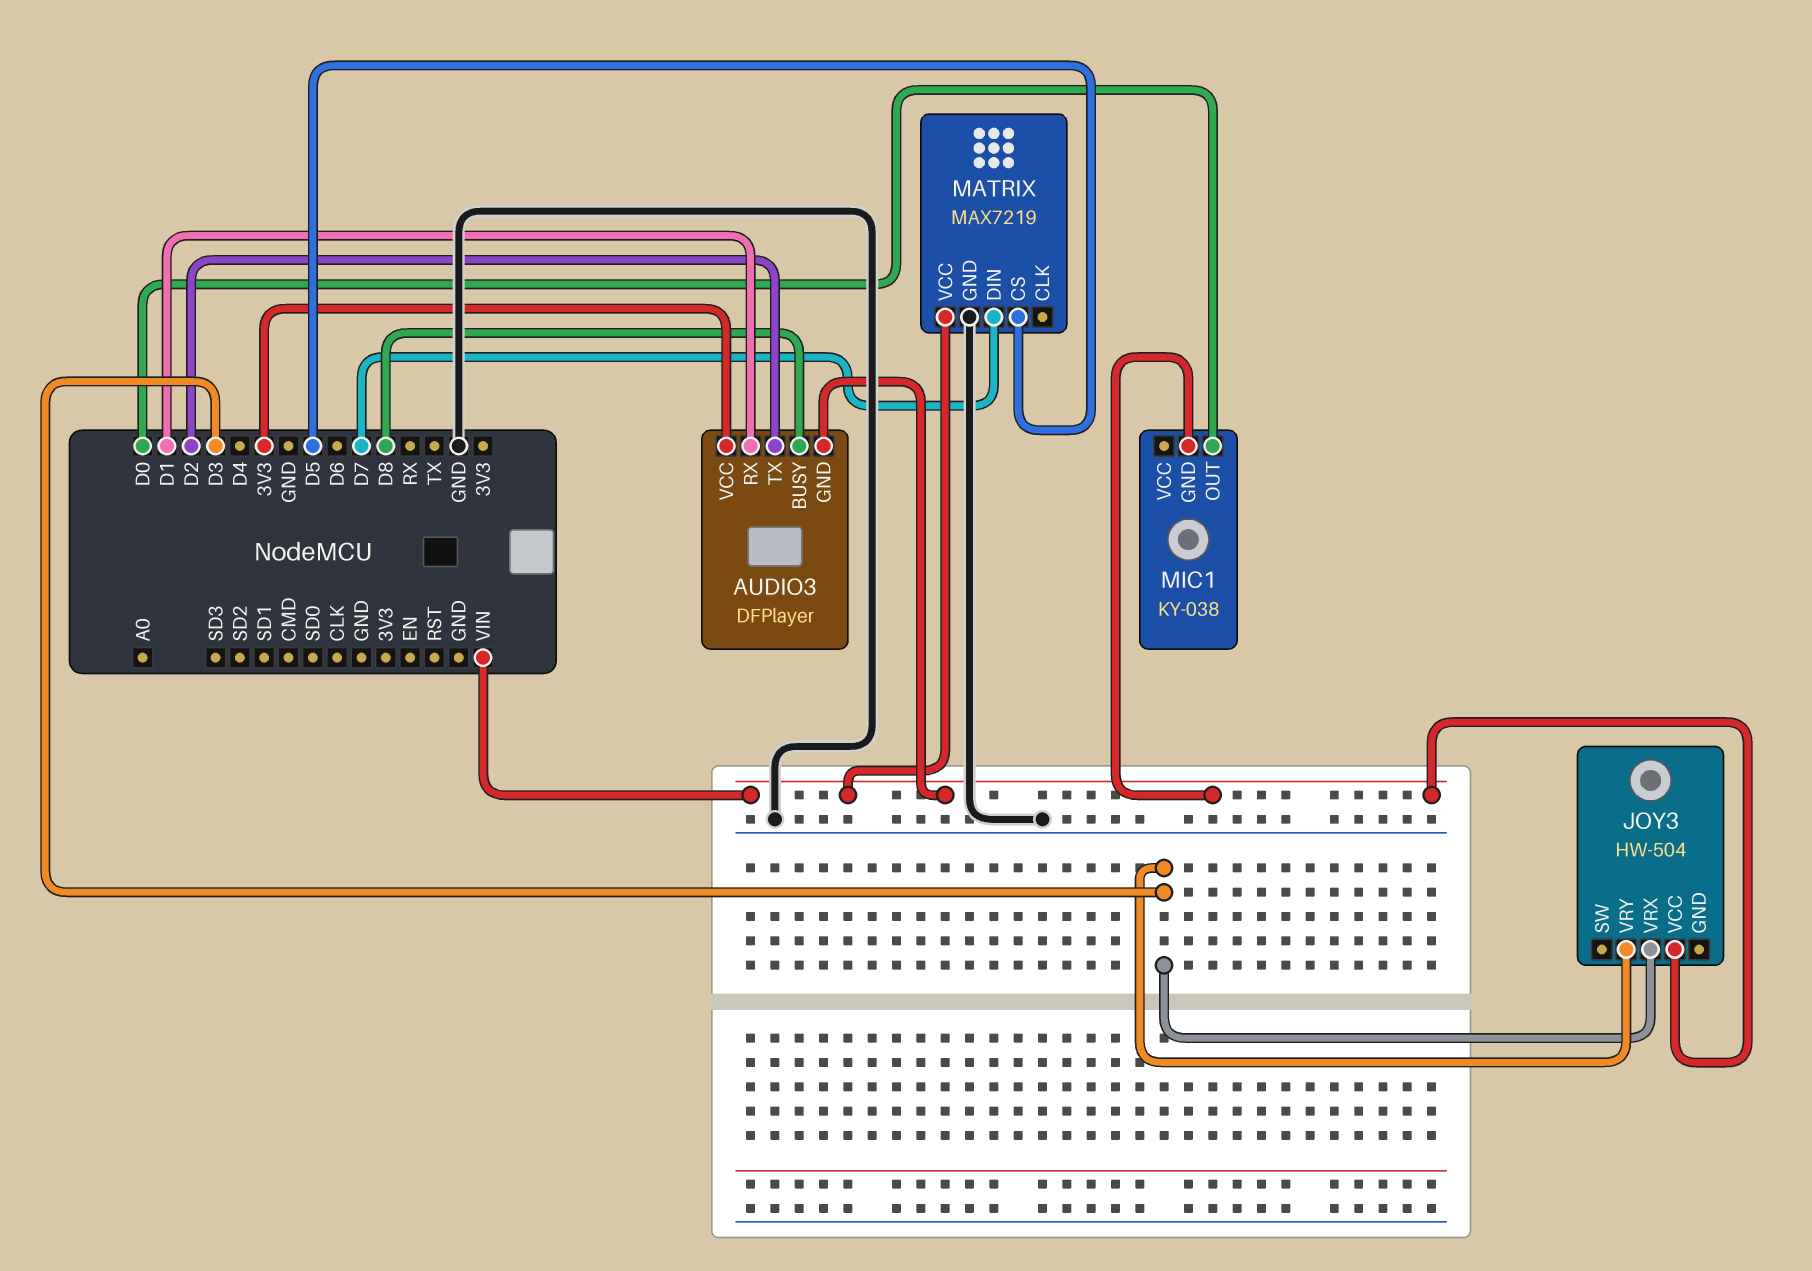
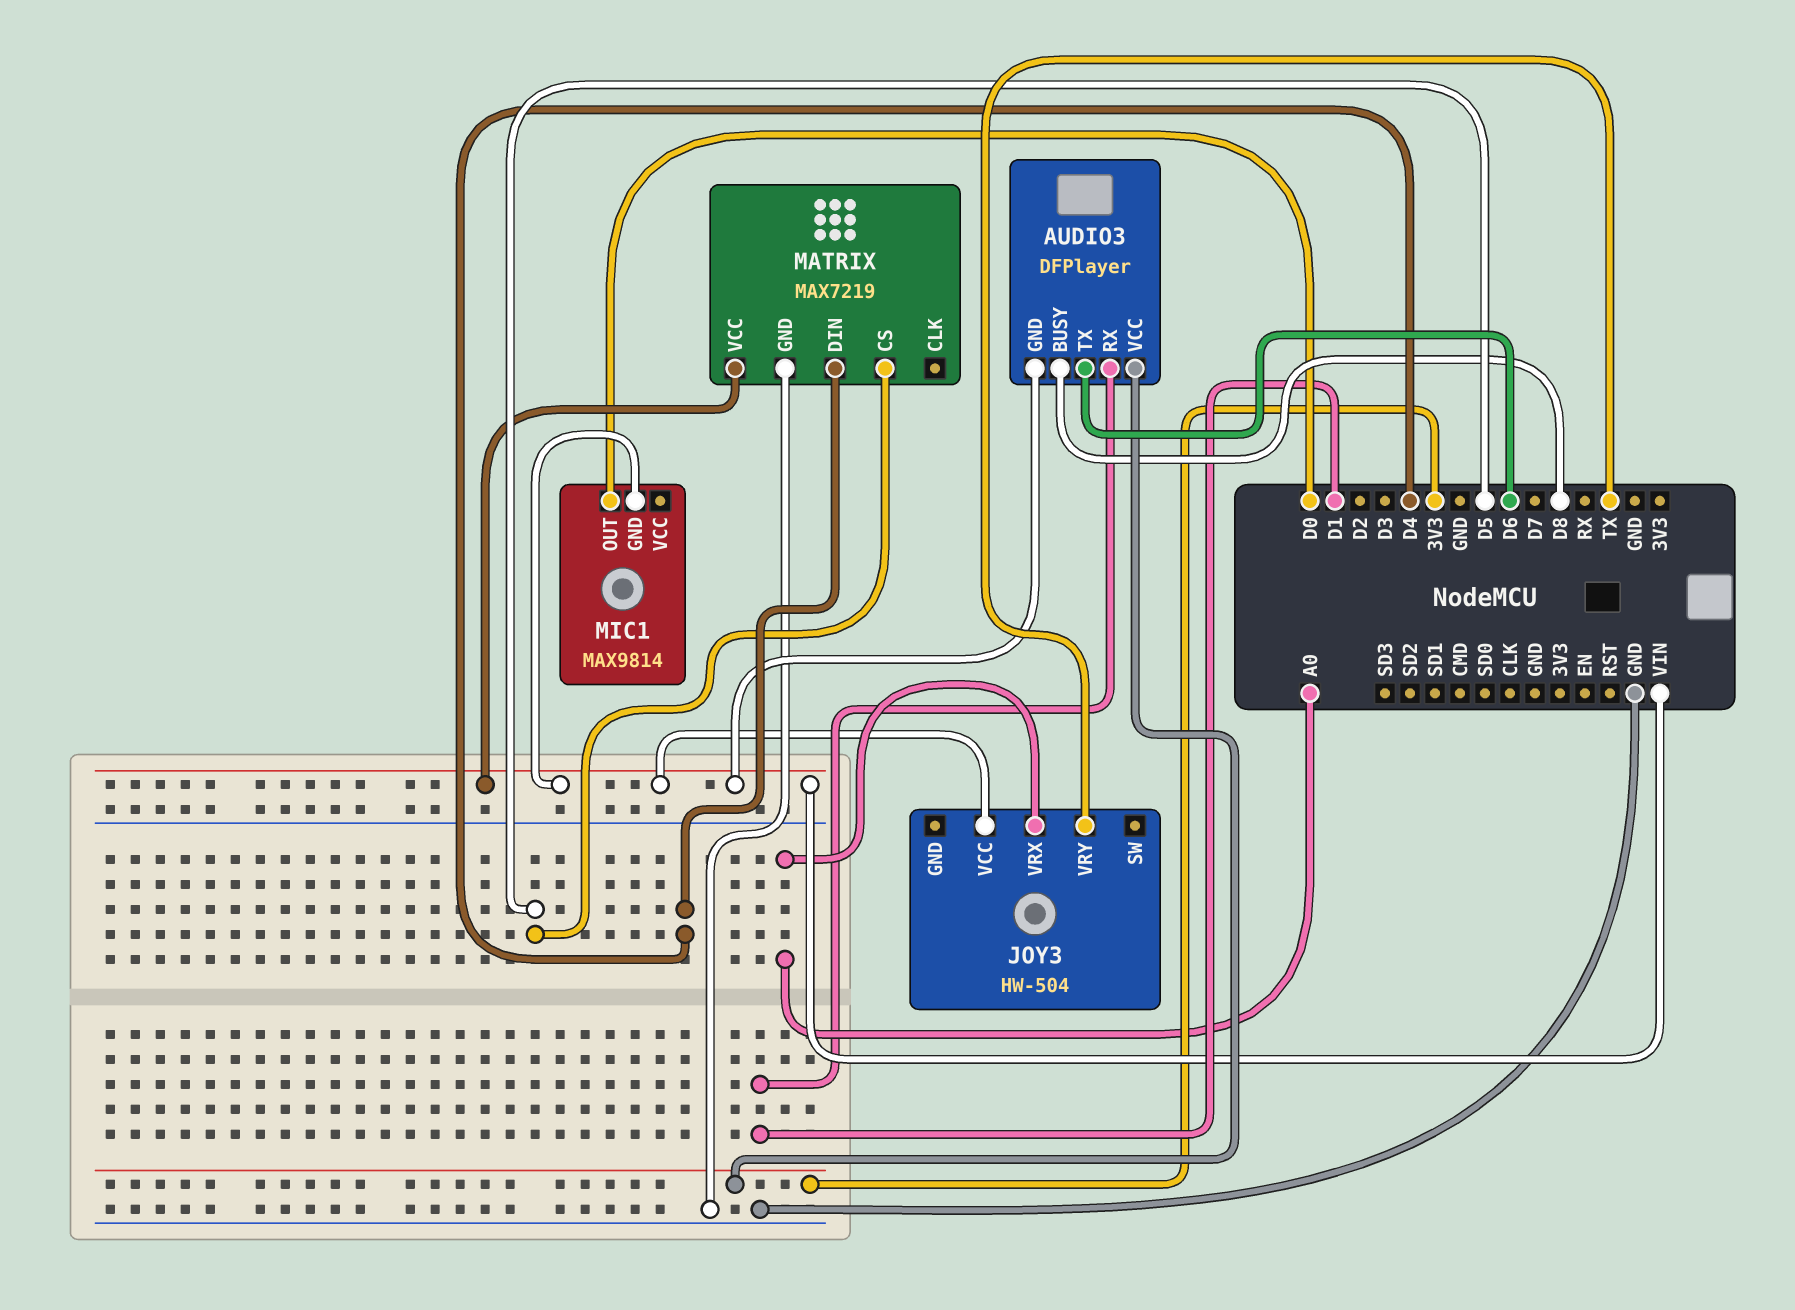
AUDIO3 pin TX: D2 -> D6
JOY3 pin VRX: D3 -> A0
JOY3 pin VRY: D3 -> TX
MATRIX pin DIN: D7 -> D4
MIC1: KY-038 -> MAX9814

